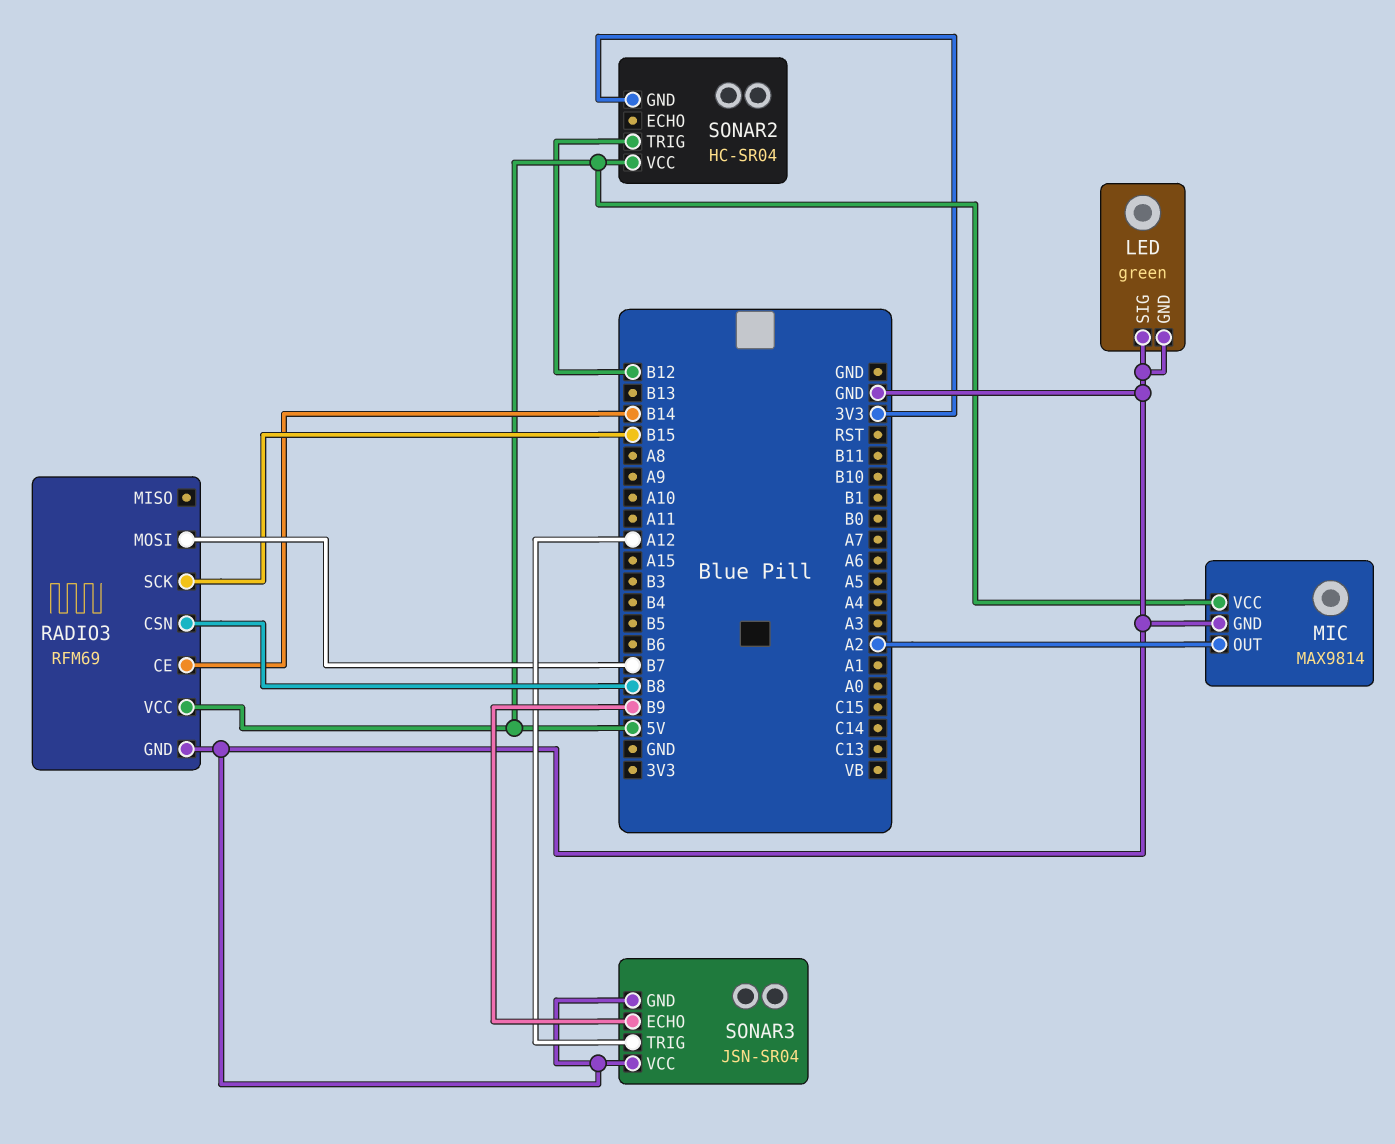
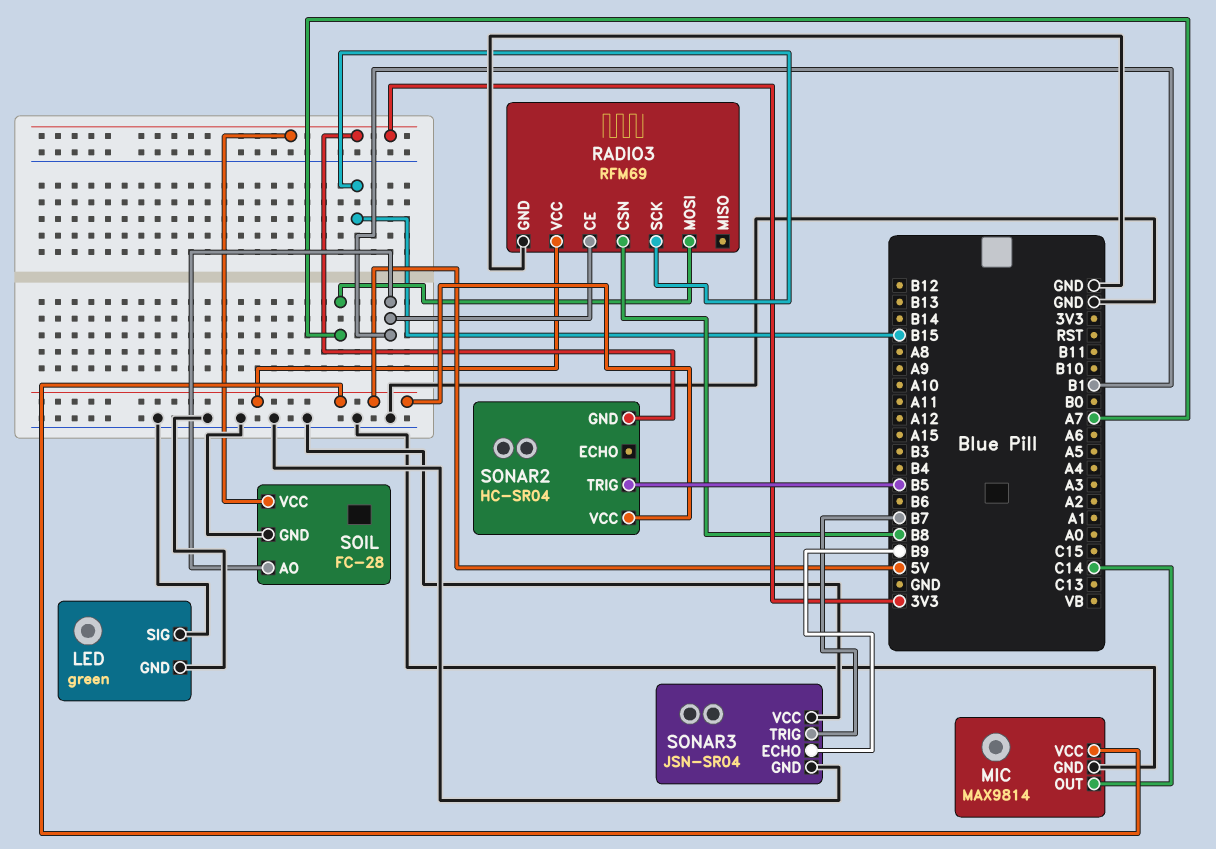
MIC pin OUT: A2 -> C14
RADIO3 pin CE: B14 -> B1
RADIO3 pin MOSI: B7 -> A7
SOIL: none -> FC-28
SOIL pin AO: none -> B1
SOIL pin GND: none -> GND
SOIL pin VCC: none -> 3V3
SONAR2 pin TRIG: B12 -> B5
SONAR3 pin TRIG: A12 -> B7

